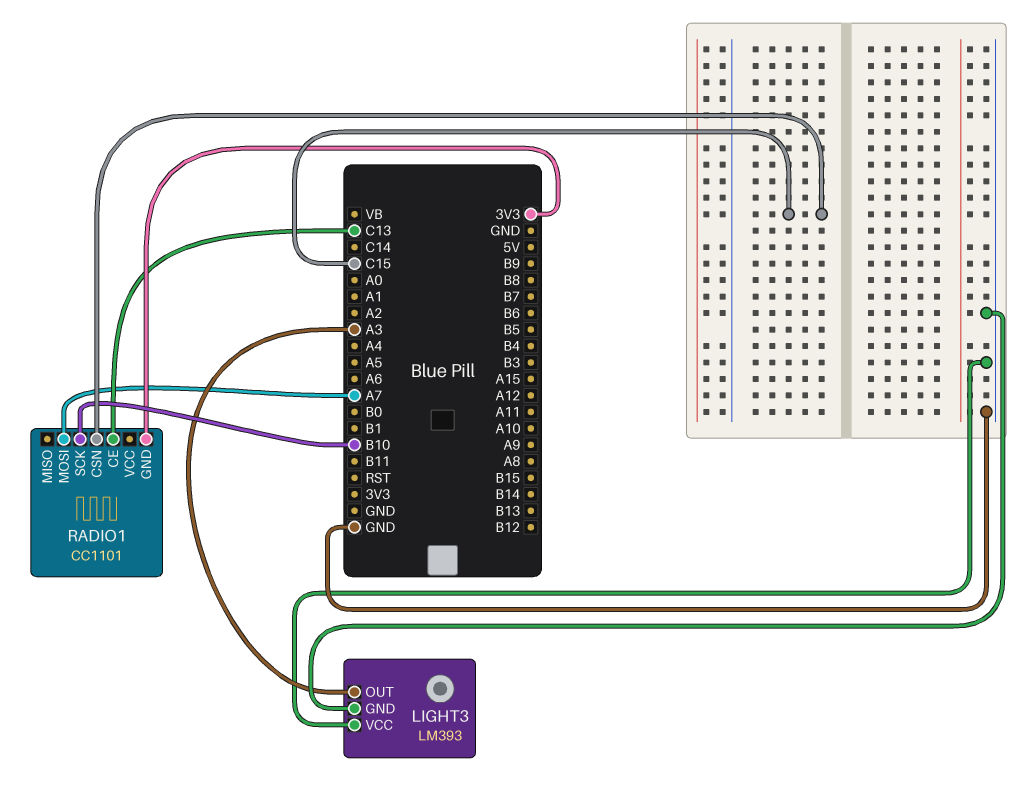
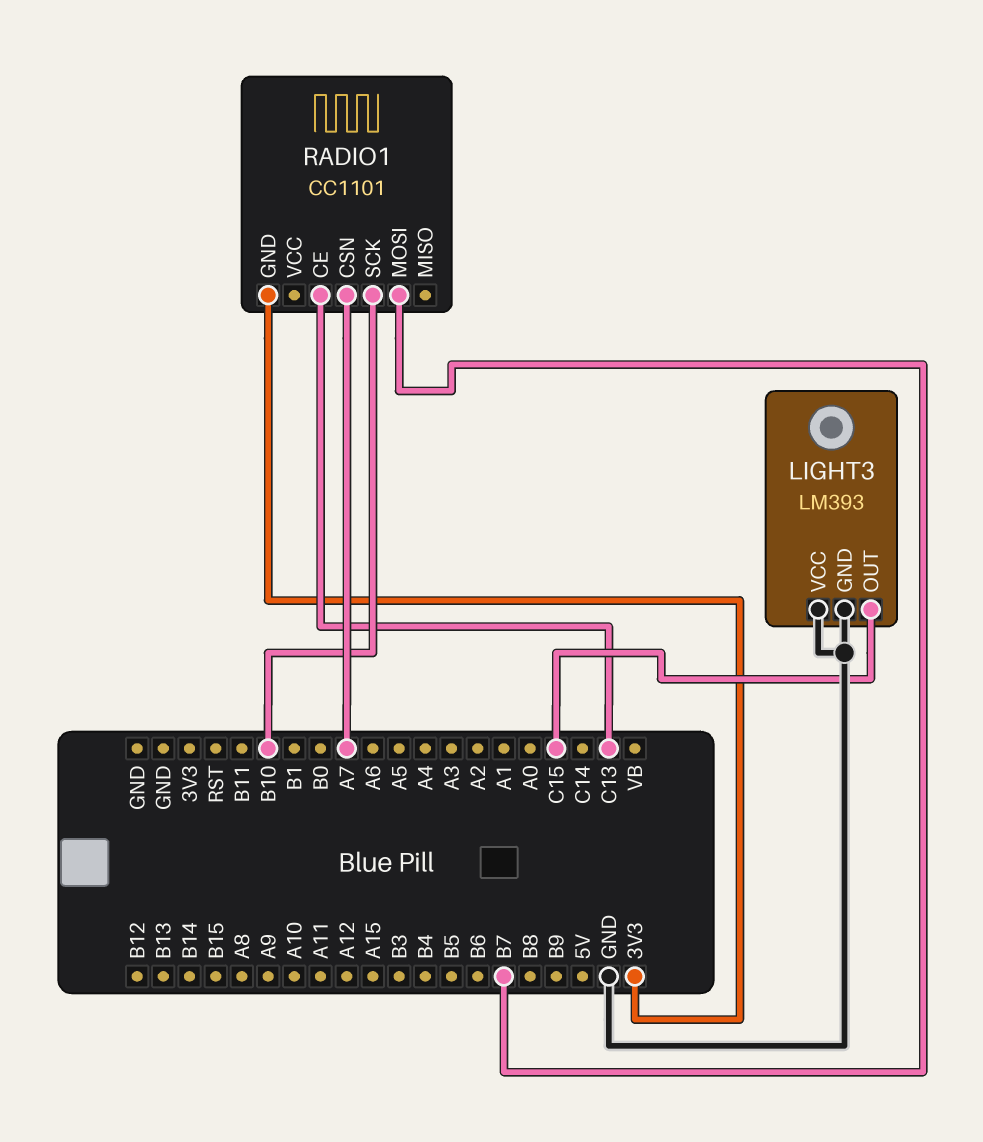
LIGHT3 pin OUT: A3 -> C15
RADIO1 pin CSN: C15 -> A7
RADIO1 pin MOSI: A7 -> B7

